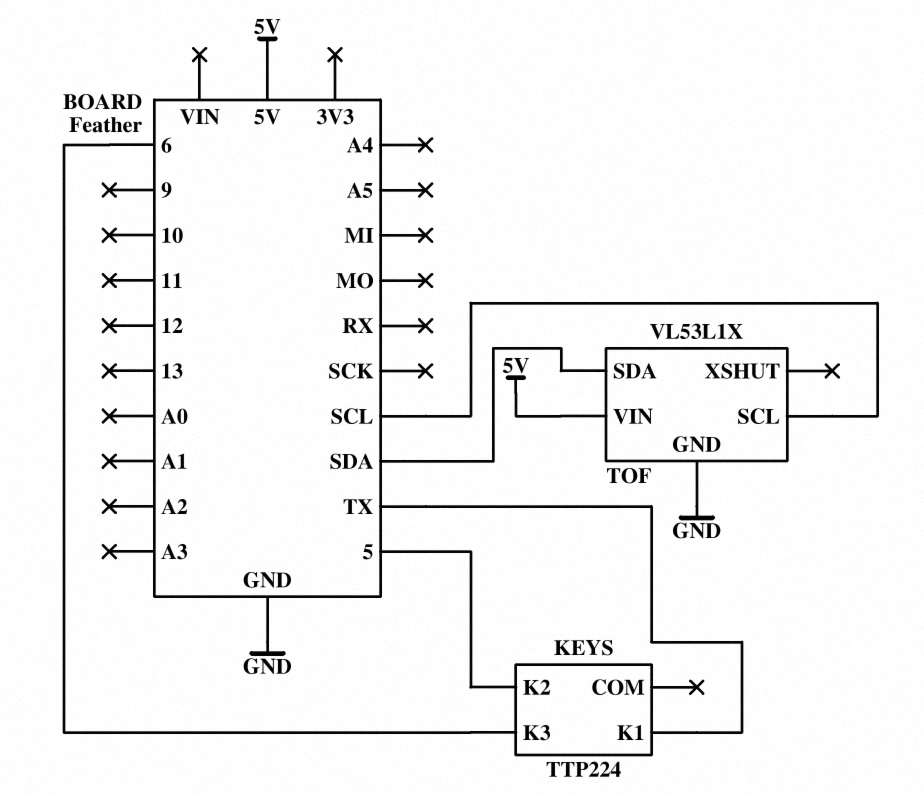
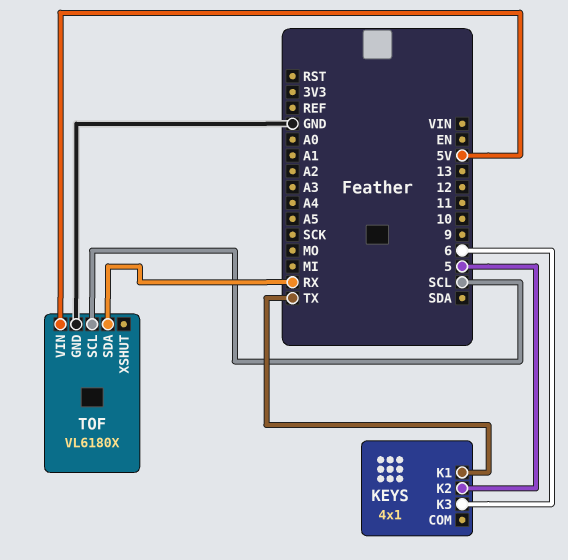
KEYS: TTP224 -> 4x1
TOF: VL53L1X -> VL6180X
TOF pin SDA: SDA -> RX

